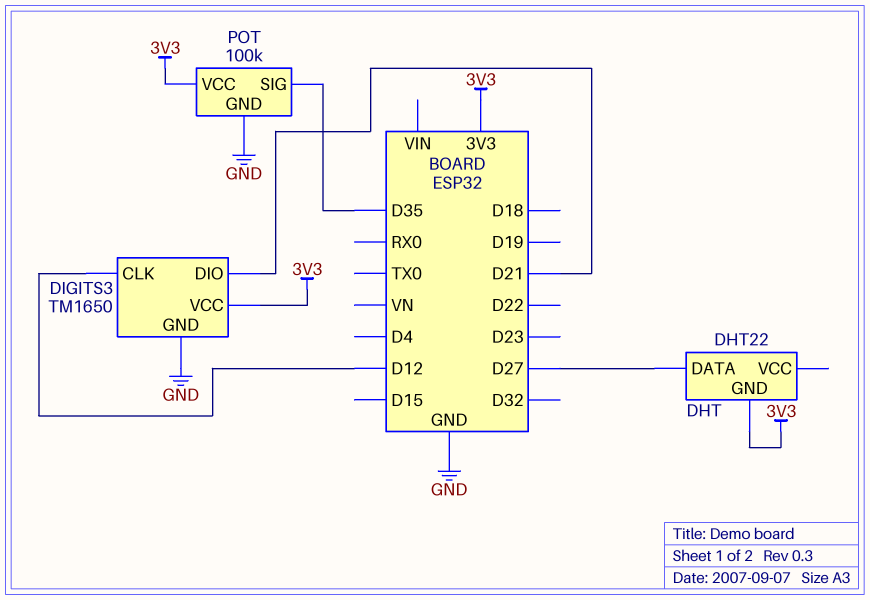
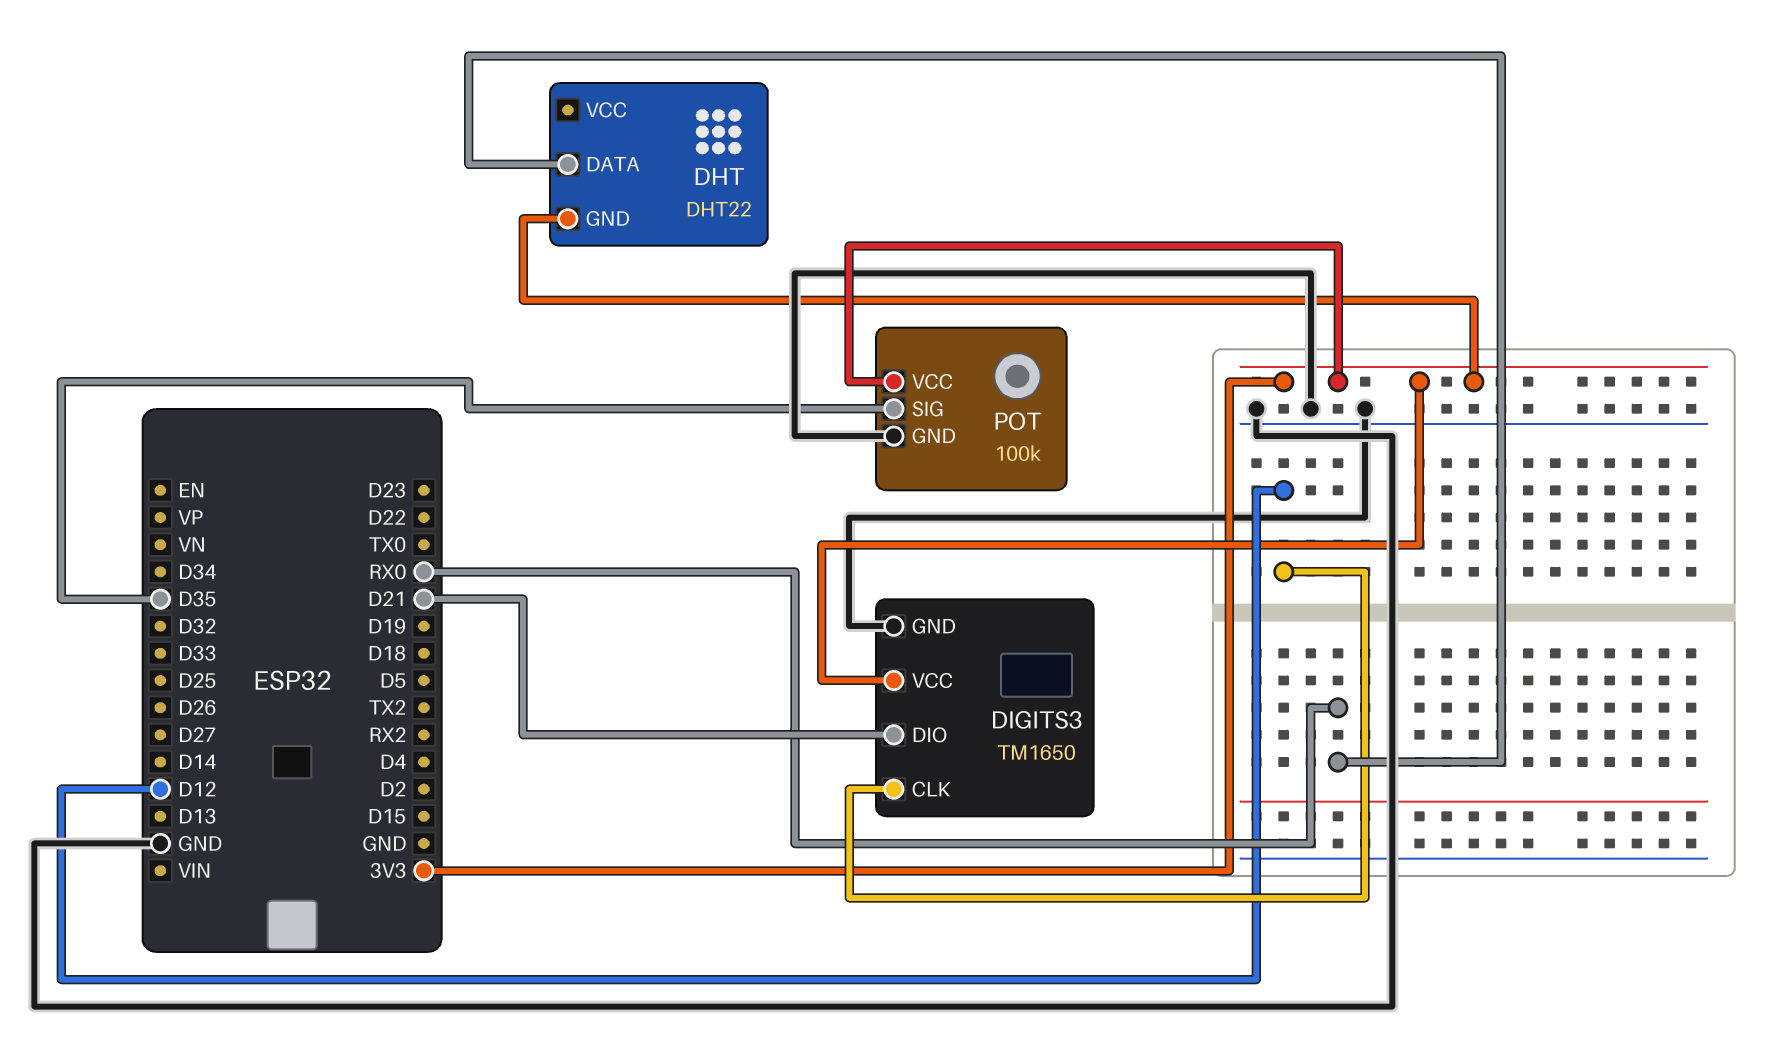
DHT pin DATA: D27 -> RX0

